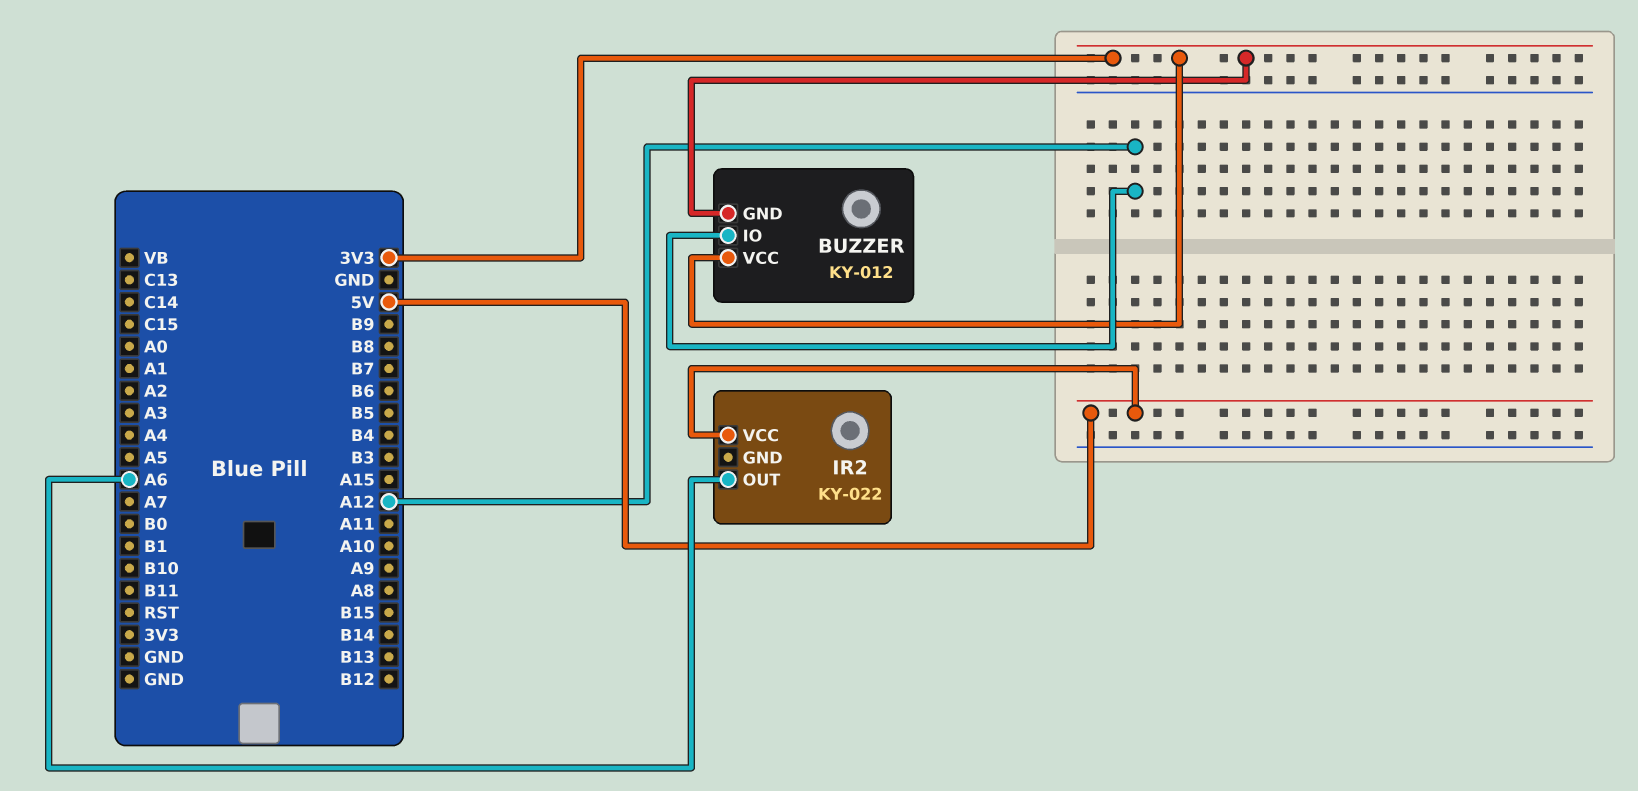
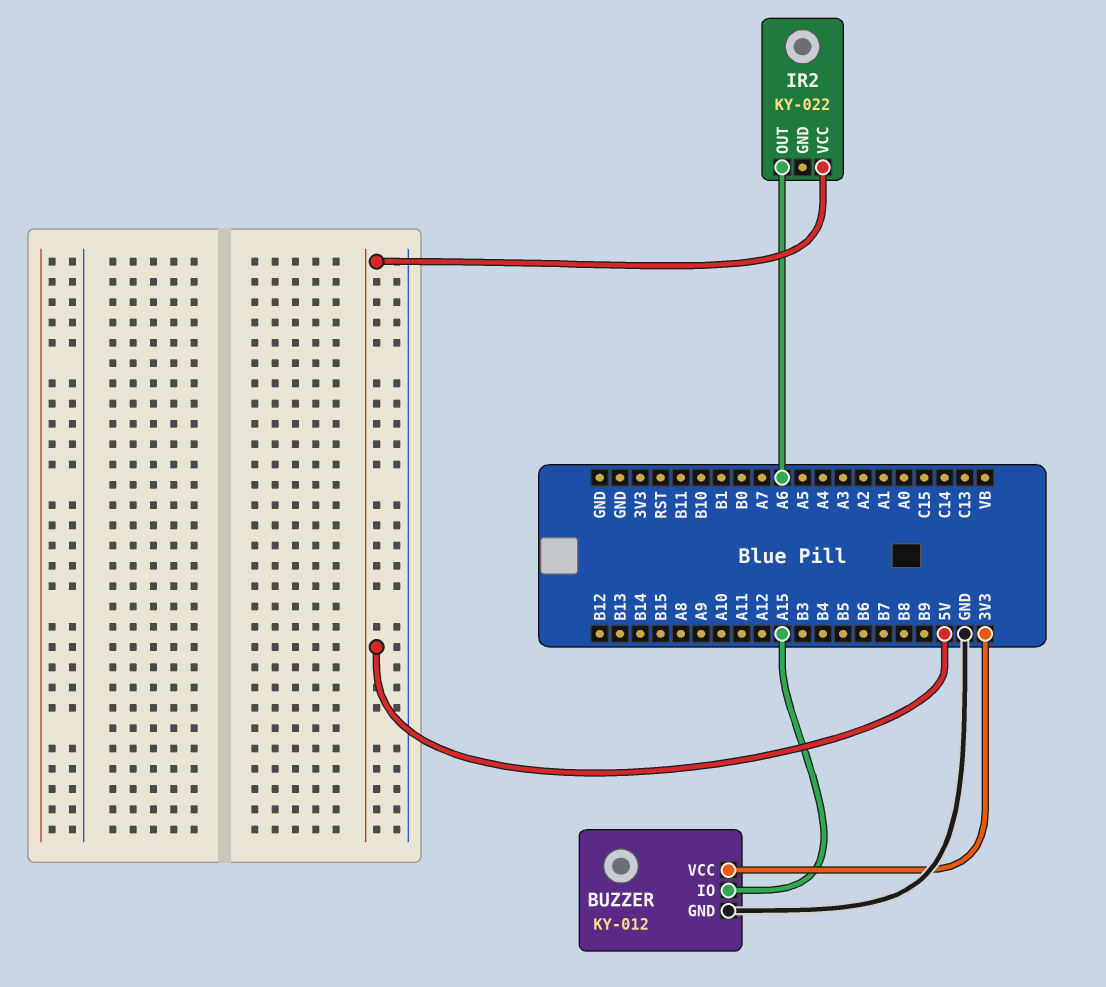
BUZZER pin GND: 3V3 -> GND
BUZZER pin IO: A12 -> A15

